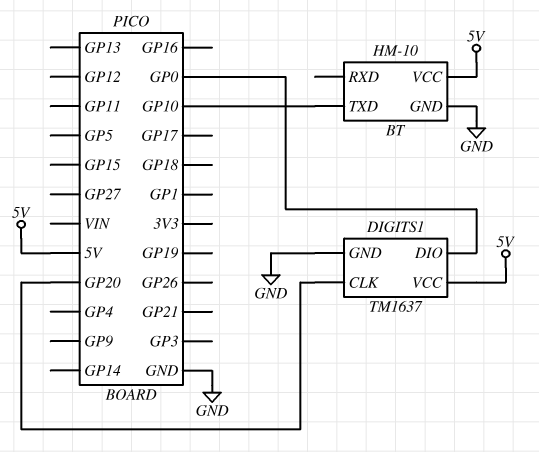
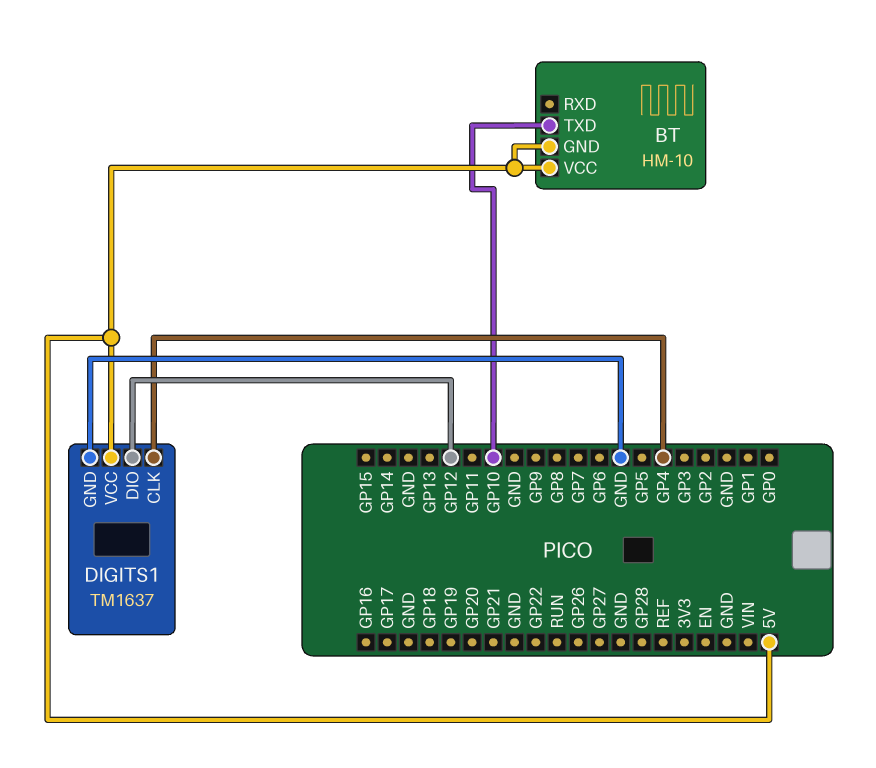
BT pin GND: GND -> 5V
DIGITS1 pin CLK: GP20 -> GP4
DIGITS1 pin DIO: GP0 -> GP12

